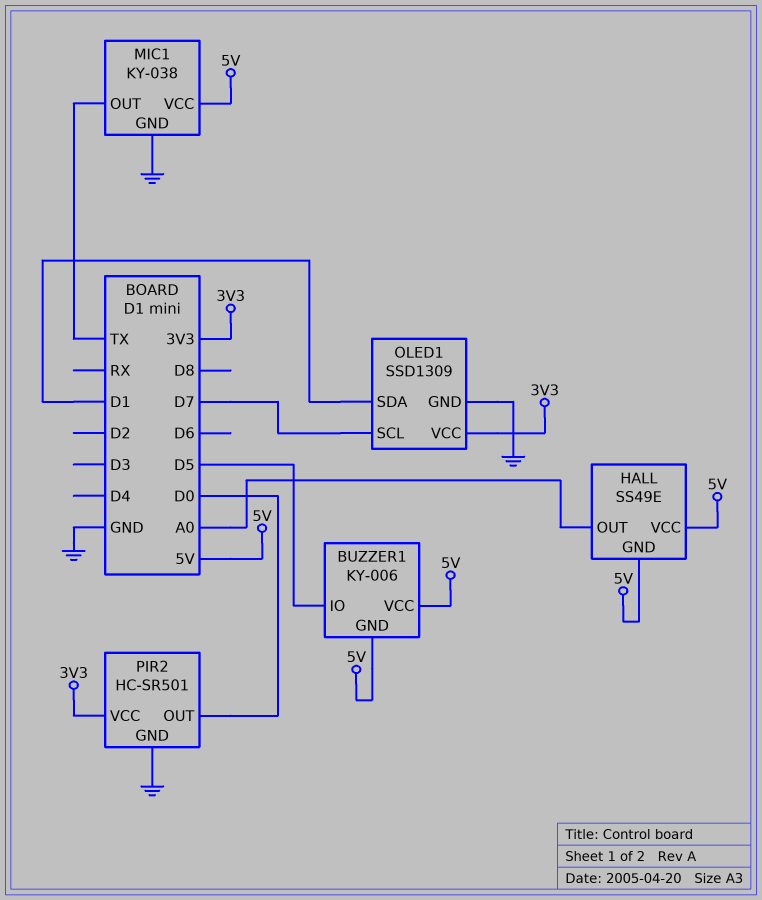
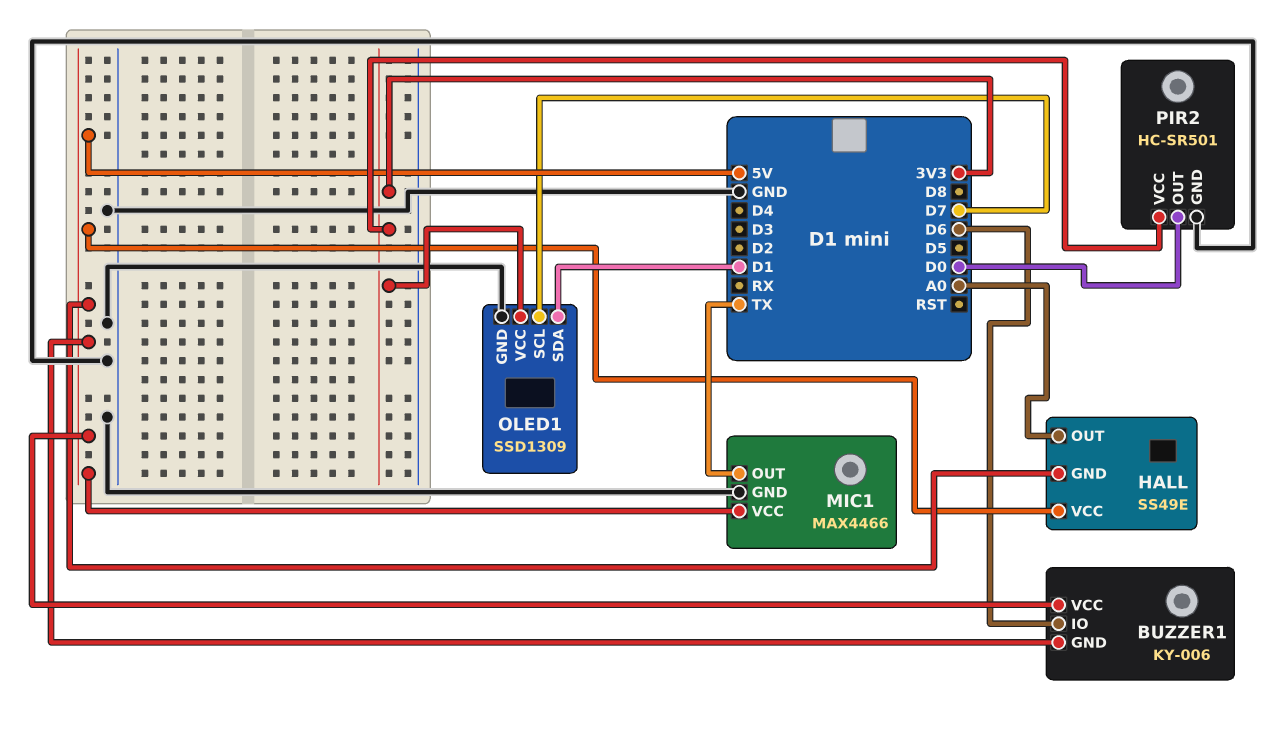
BUZZER1 pin IO: D5 -> D6
MIC1: KY-038 -> MAX4466

